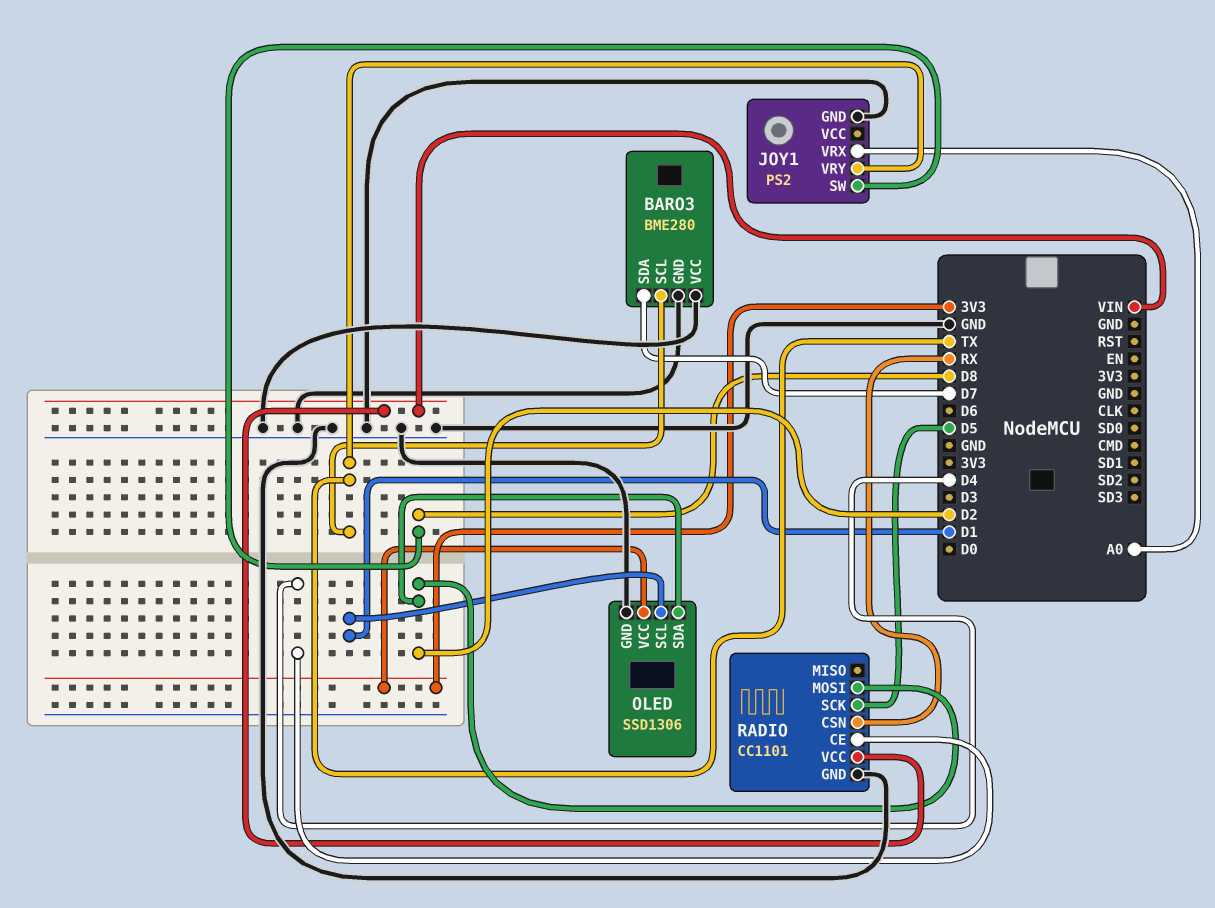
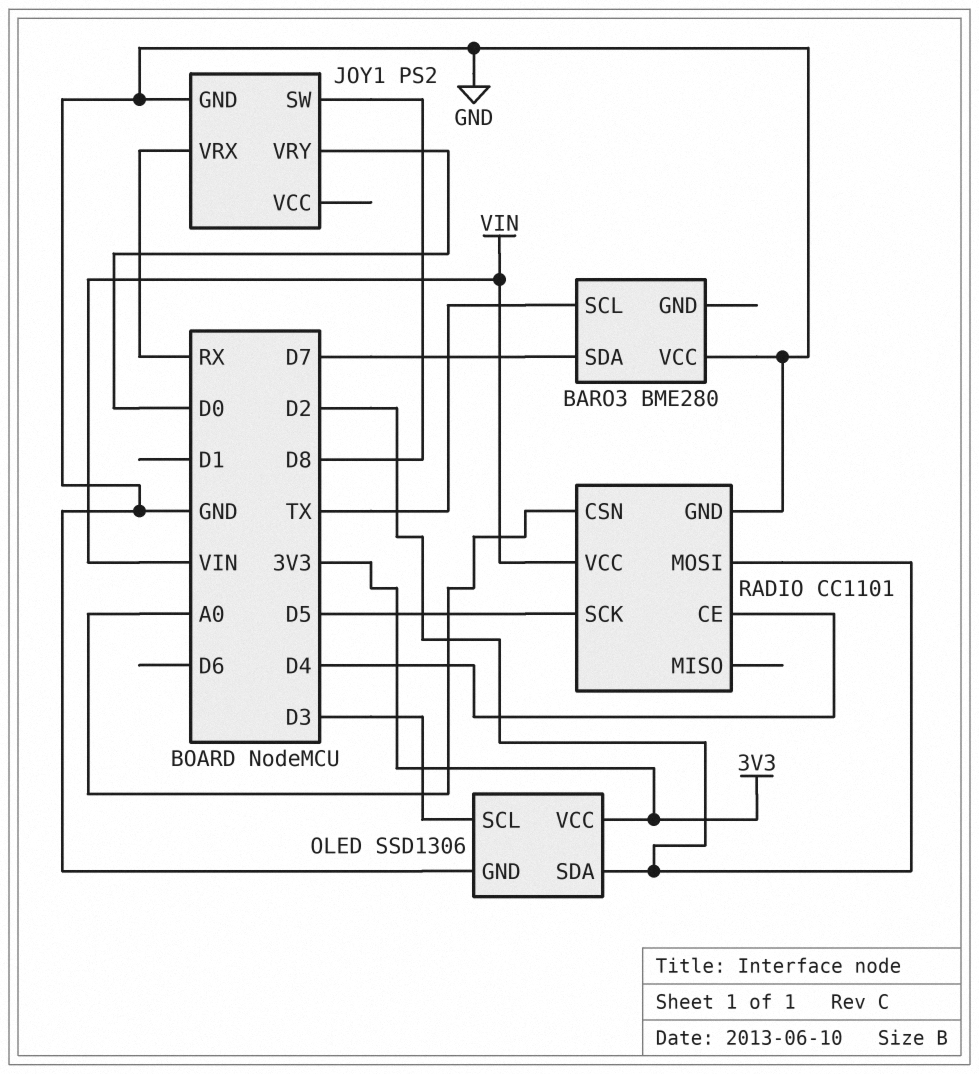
BARO3 pin GND: GND -> none
JOY1 pin VRX: A0 -> RX
JOY1 pin VRY: TX -> D0
OLED pin SCL: D1 -> D3
RADIO pin CSN: RX -> A0

